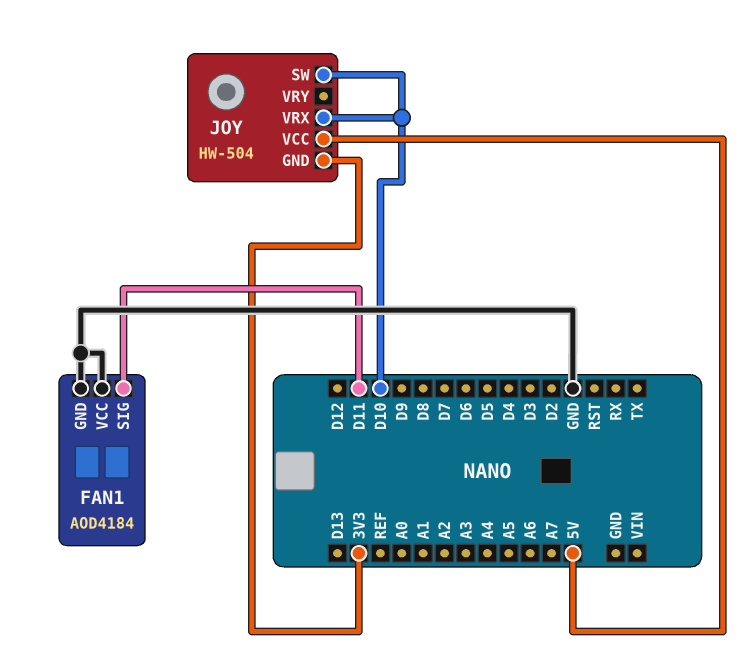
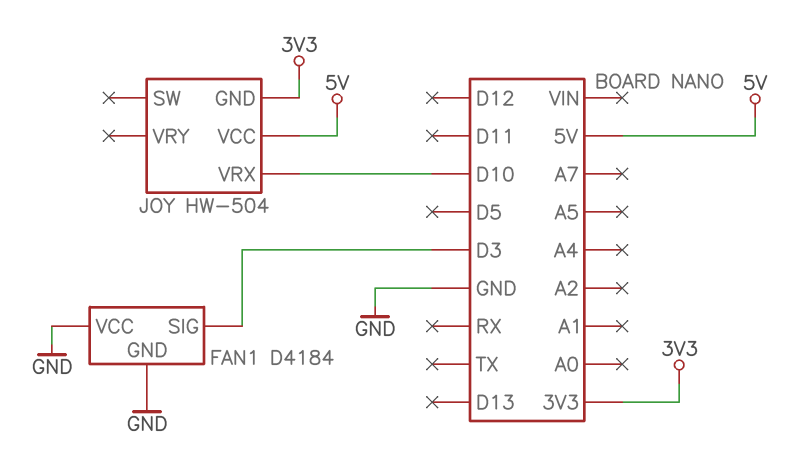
FAN1: AOD4184 -> D4184
FAN1 pin SIG: D11 -> D3
JOY pin SW: D10 -> none

